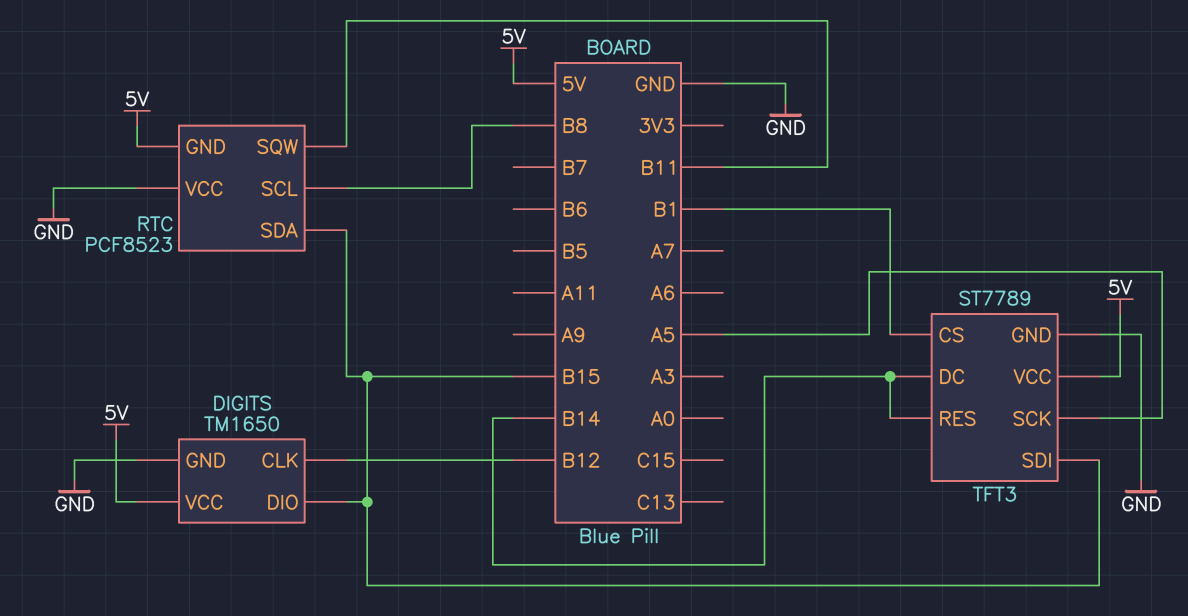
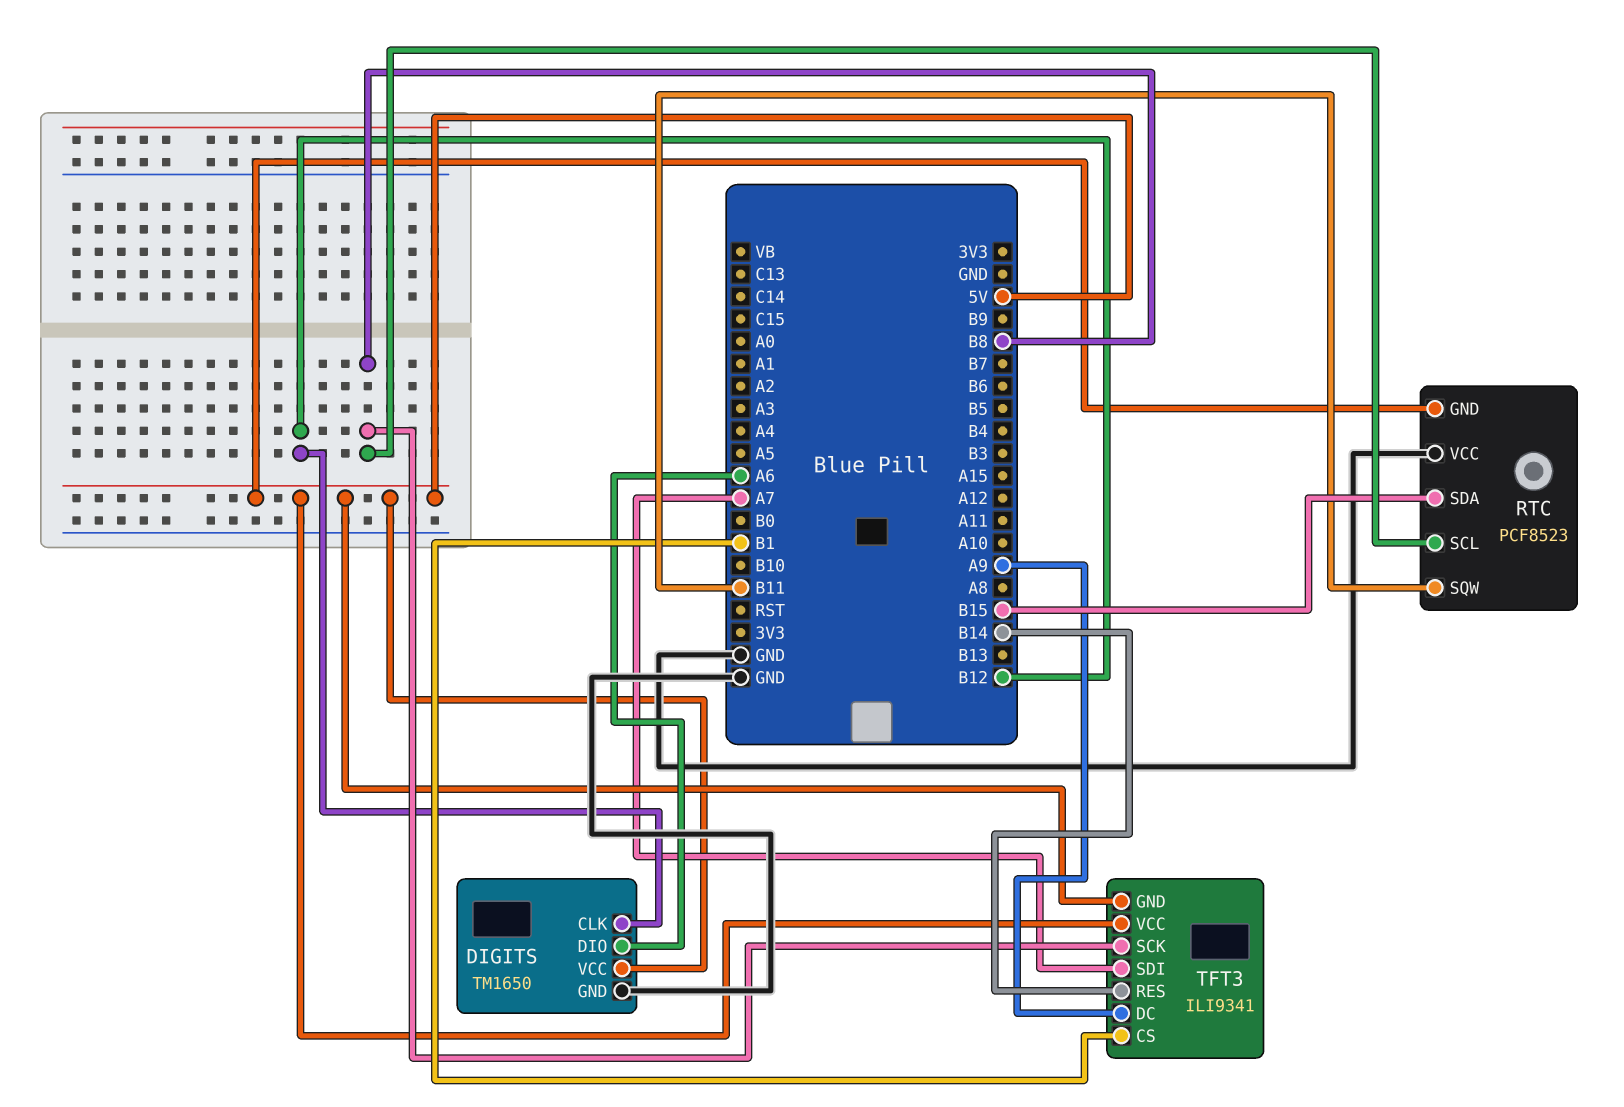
DIGITS pin DIO: B15 -> A6
TFT3: ST7789 -> ILI9341
TFT3 pin DC: B14 -> A9
TFT3 pin GND: GND -> 5V
TFT3 pin SCK: A5 -> B8
TFT3 pin SDI: B15 -> A7

